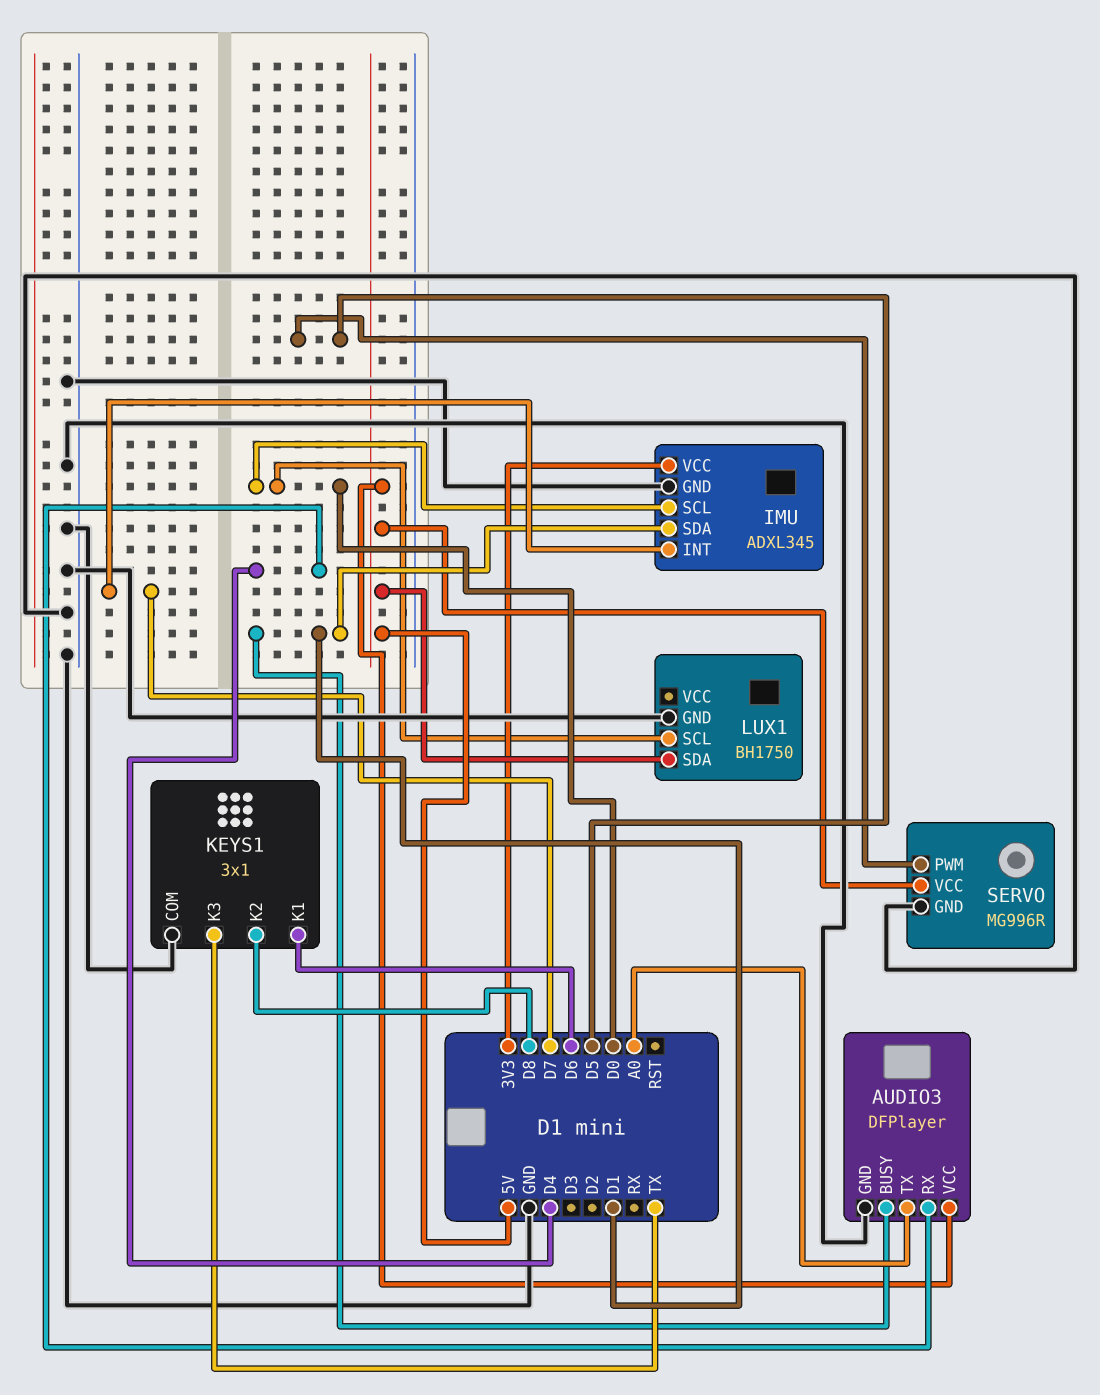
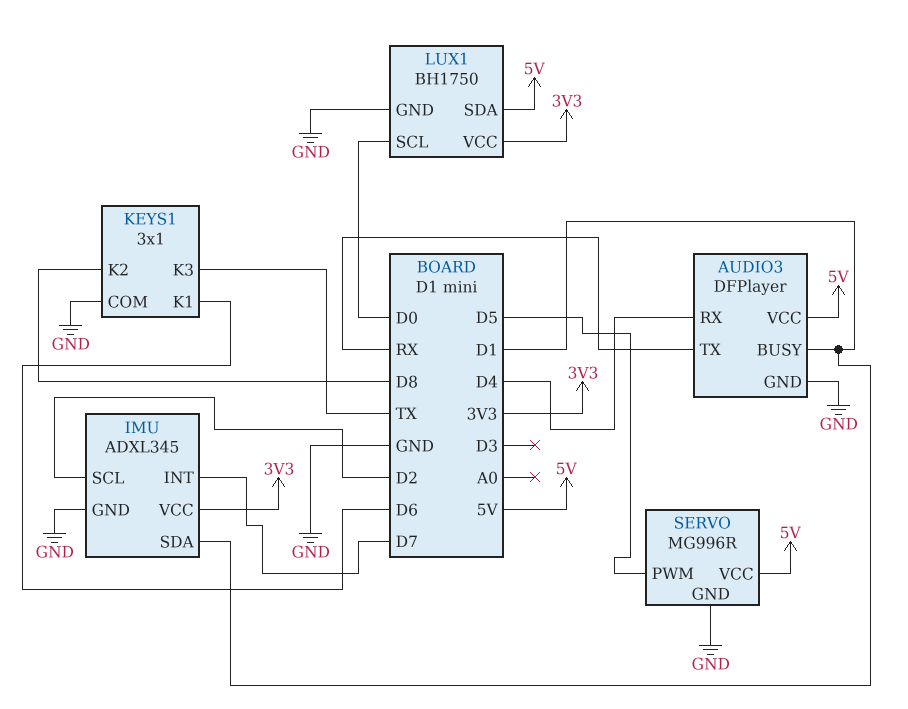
AUDIO3 pin TX: A0 -> RX
IMU pin SCL: D0 -> D2
LUX1 pin VCC: none -> 3V3

